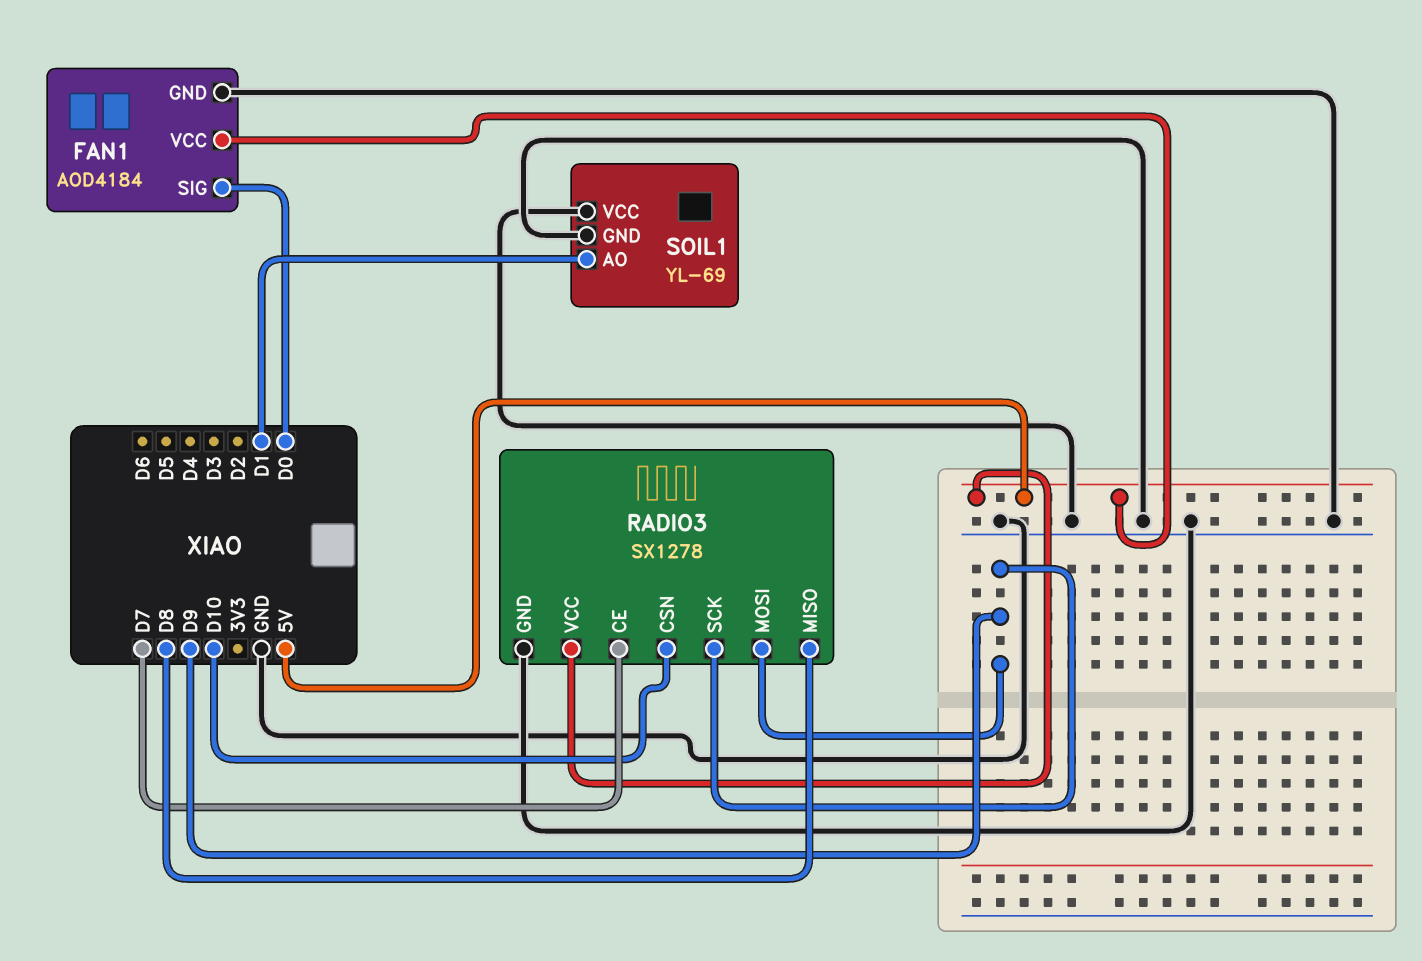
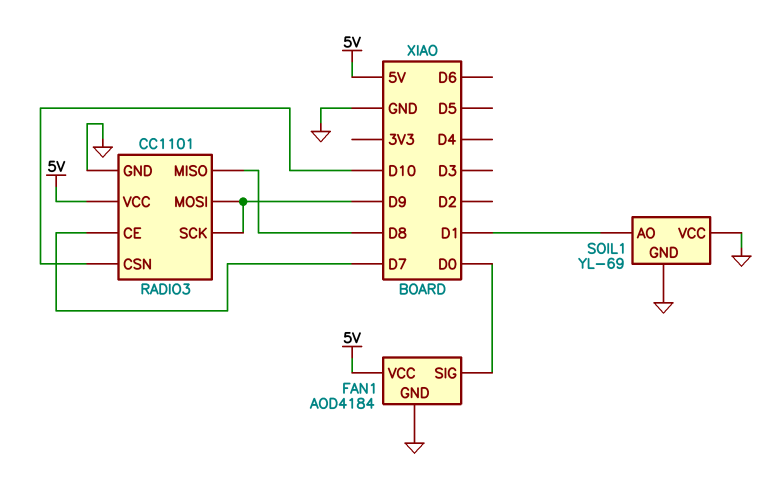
RADIO3: SX1278 -> CC1101

